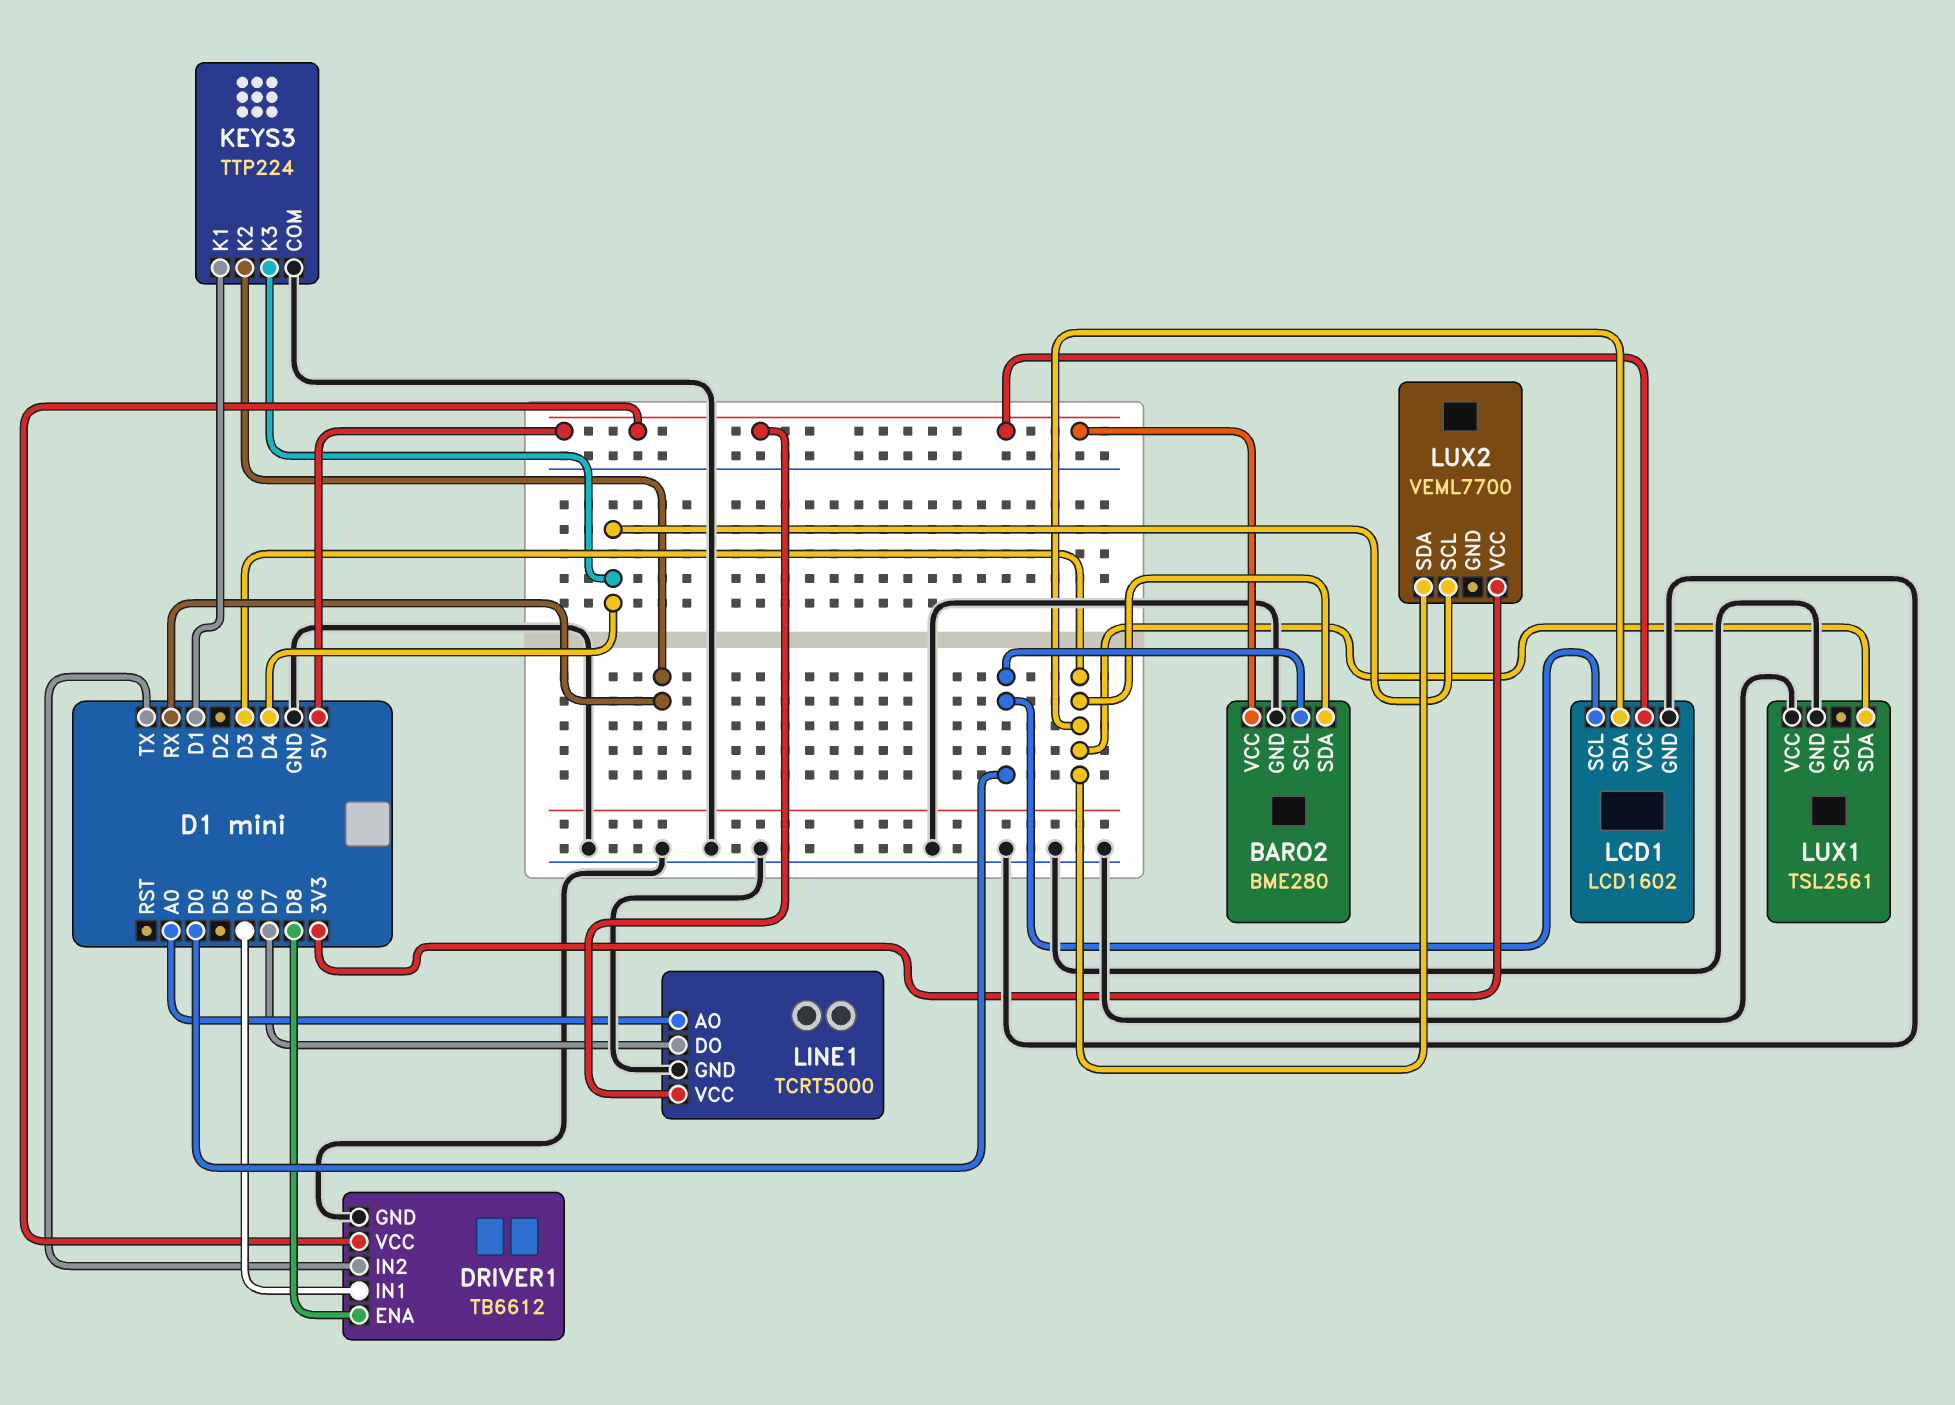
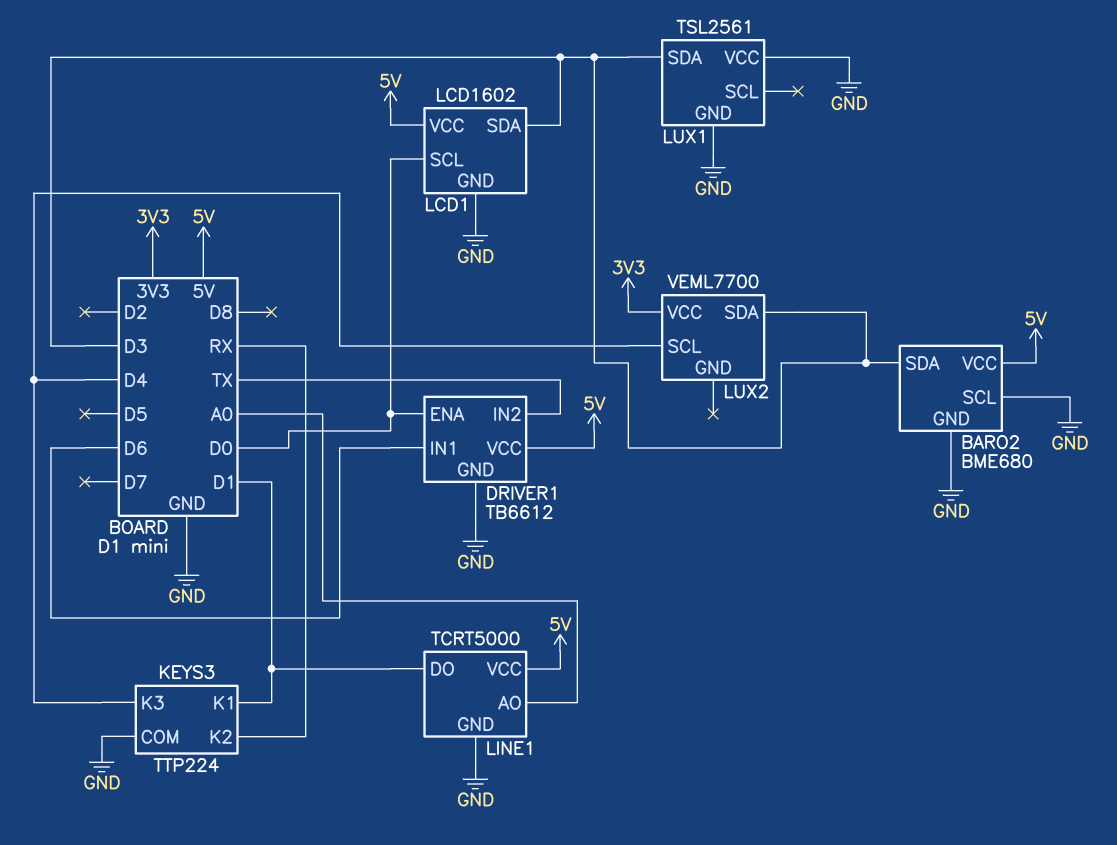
BARO2: BME280 -> BME680
BARO2 pin SCL: D0 -> GND
DRIVER1 pin ENA: D8 -> D0
LINE1 pin DO: D7 -> D1

